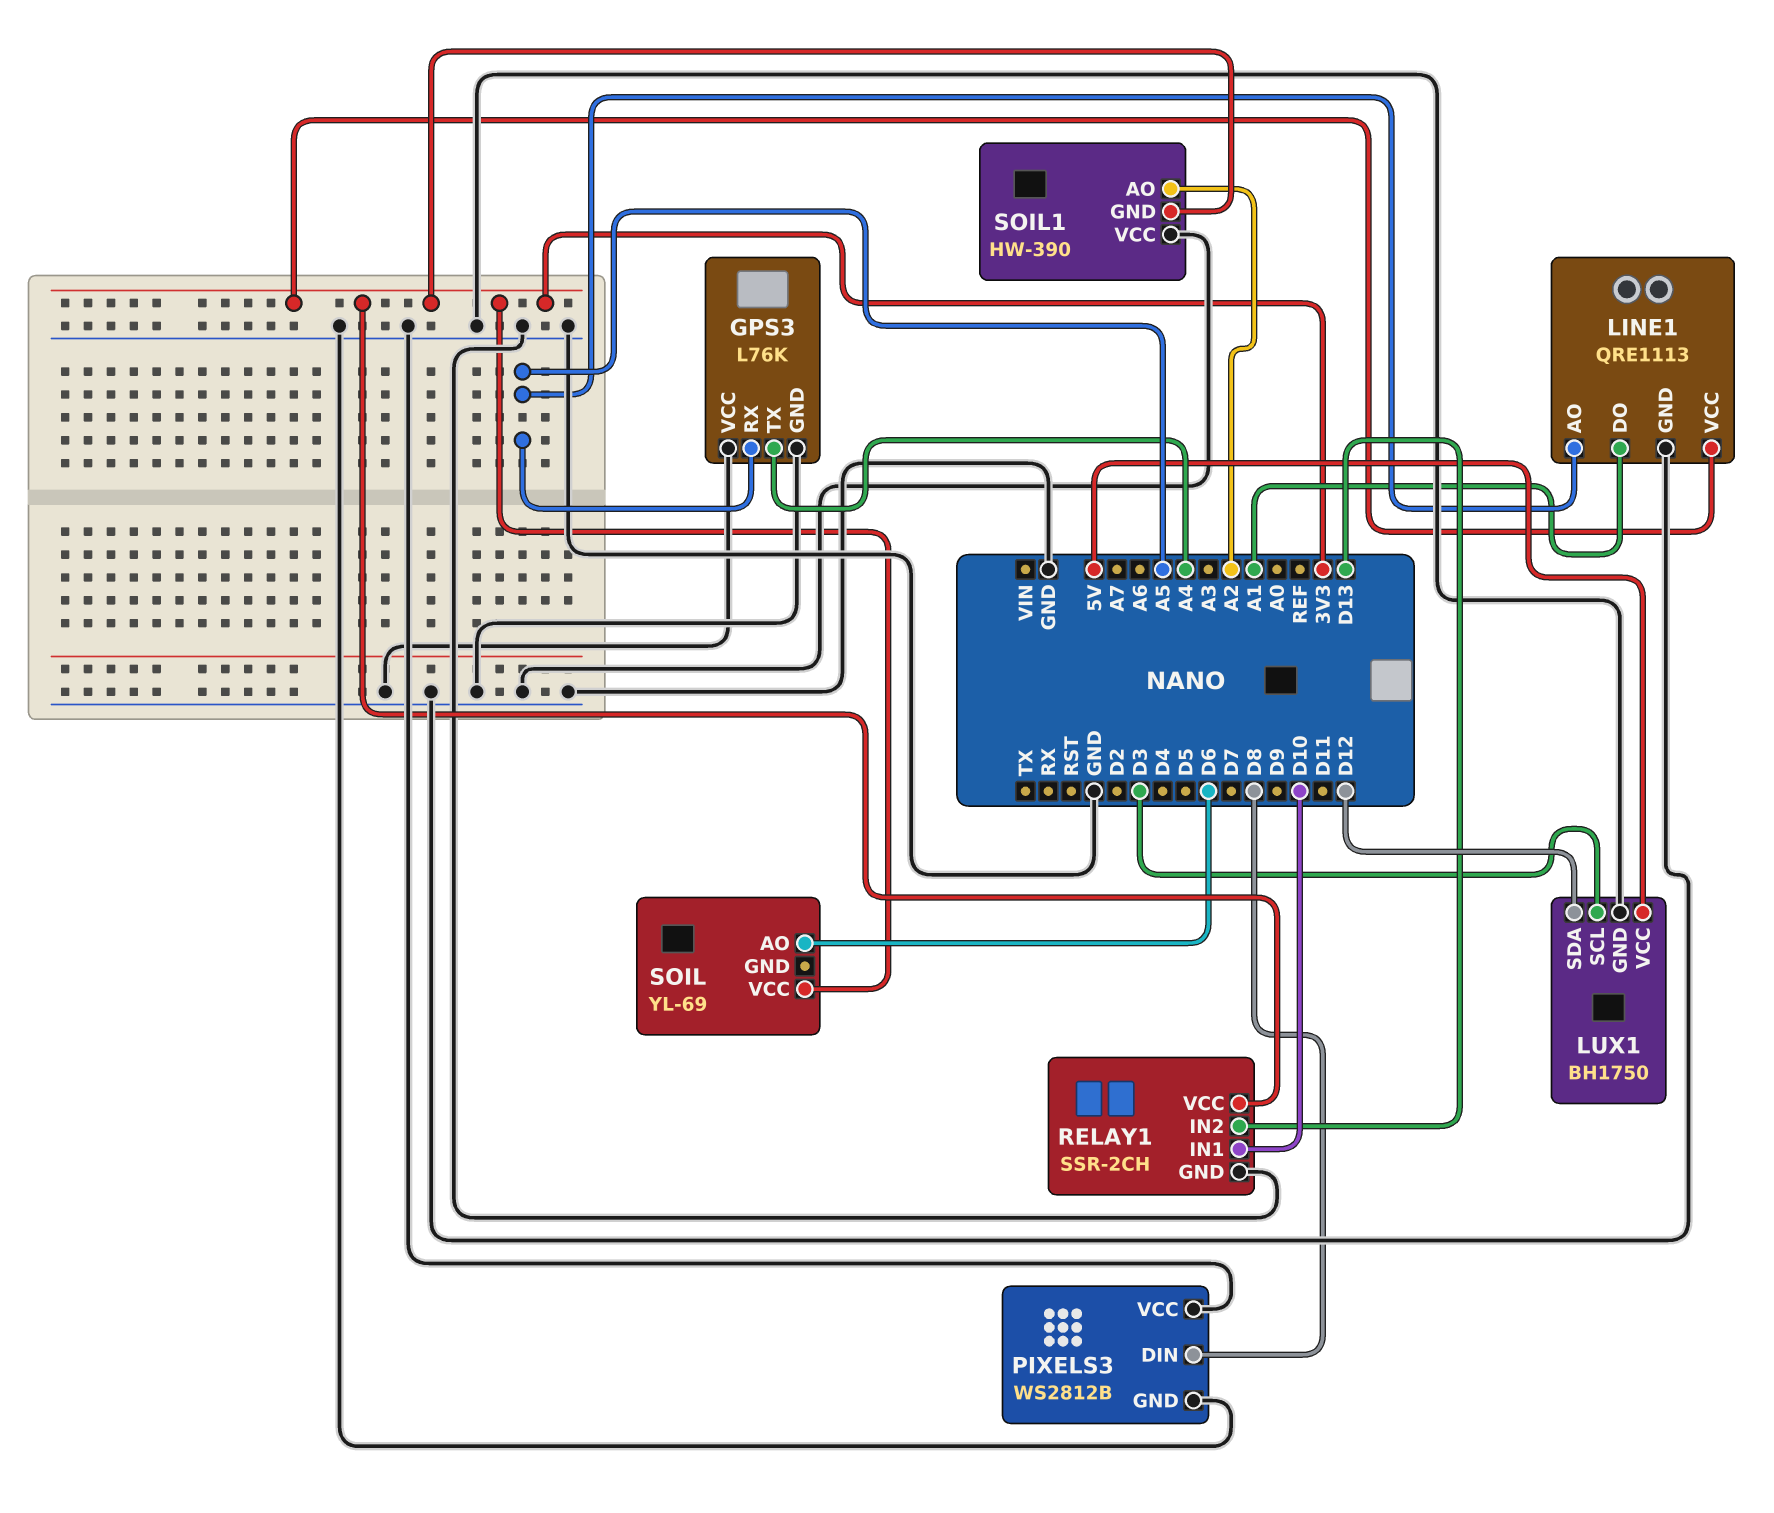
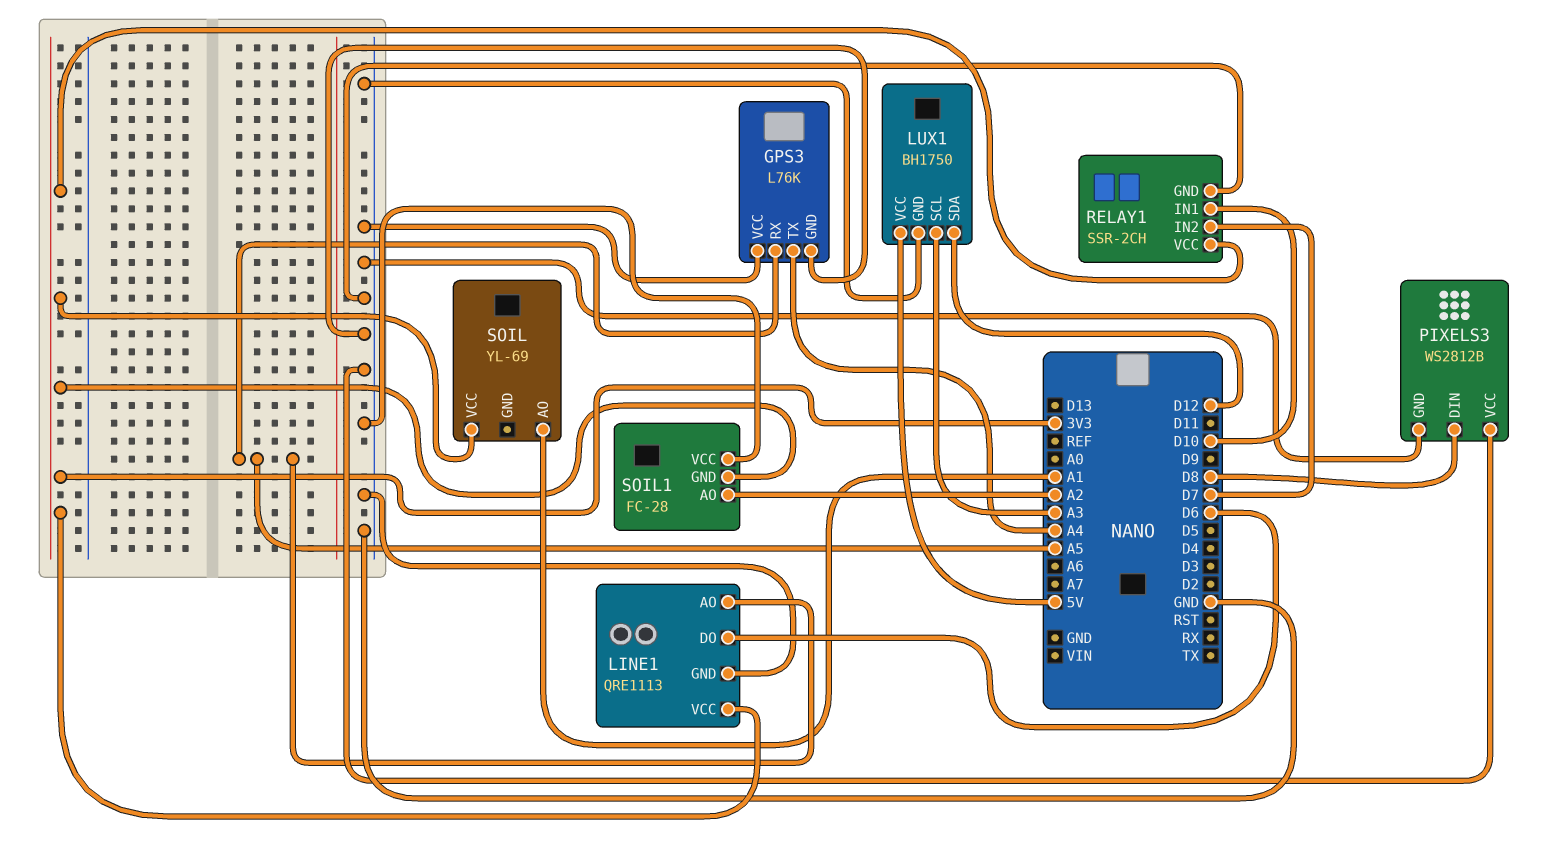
LINE1 pin DO: A1 -> D6
LUX1 pin SCL: D3 -> A3
RELAY1 pin IN2: D13 -> D7
SOIL pin AO: D6 -> A1
SOIL1: HW-390 -> FC-28

